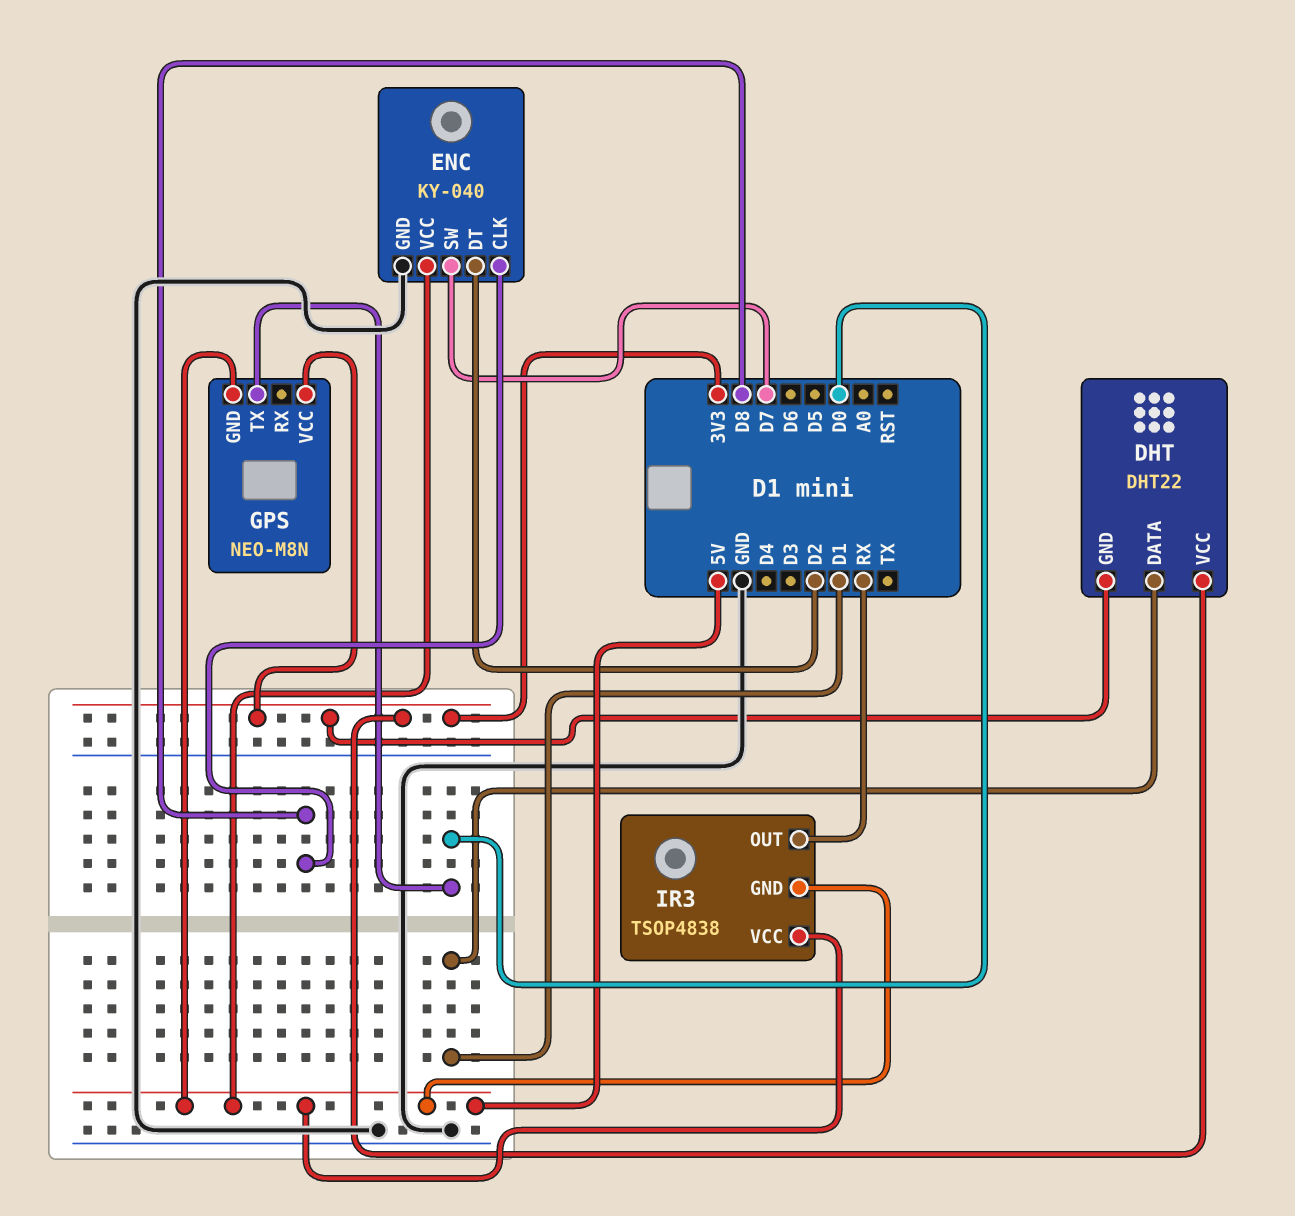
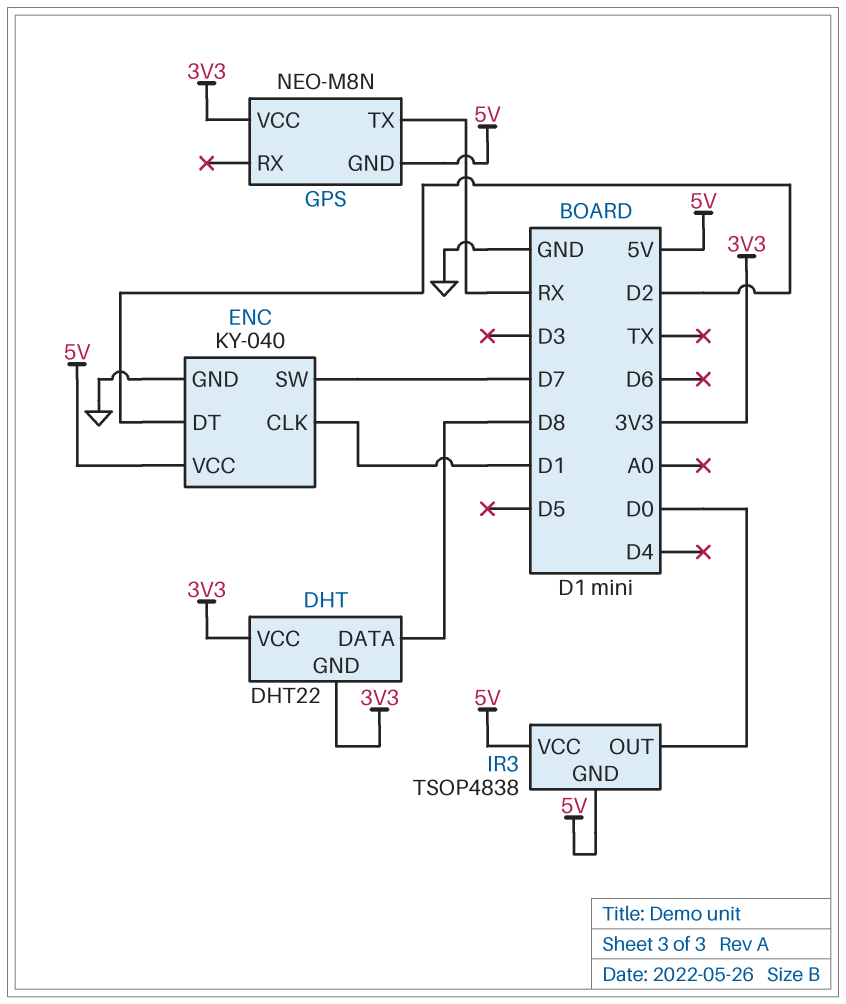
DHT pin DATA: D1 -> D8
ENC pin CLK: D8 -> D1
GPS pin TX: D0 -> RX
IR3 pin OUT: RX -> D0

